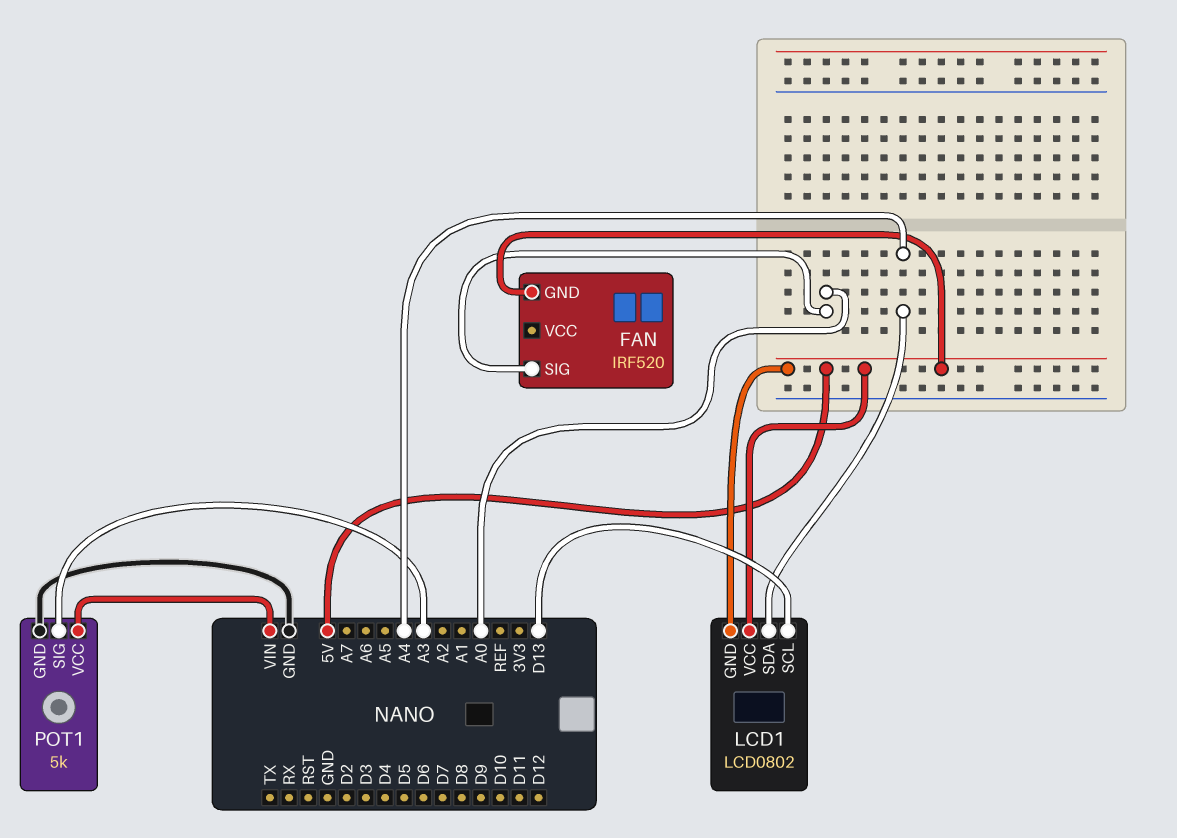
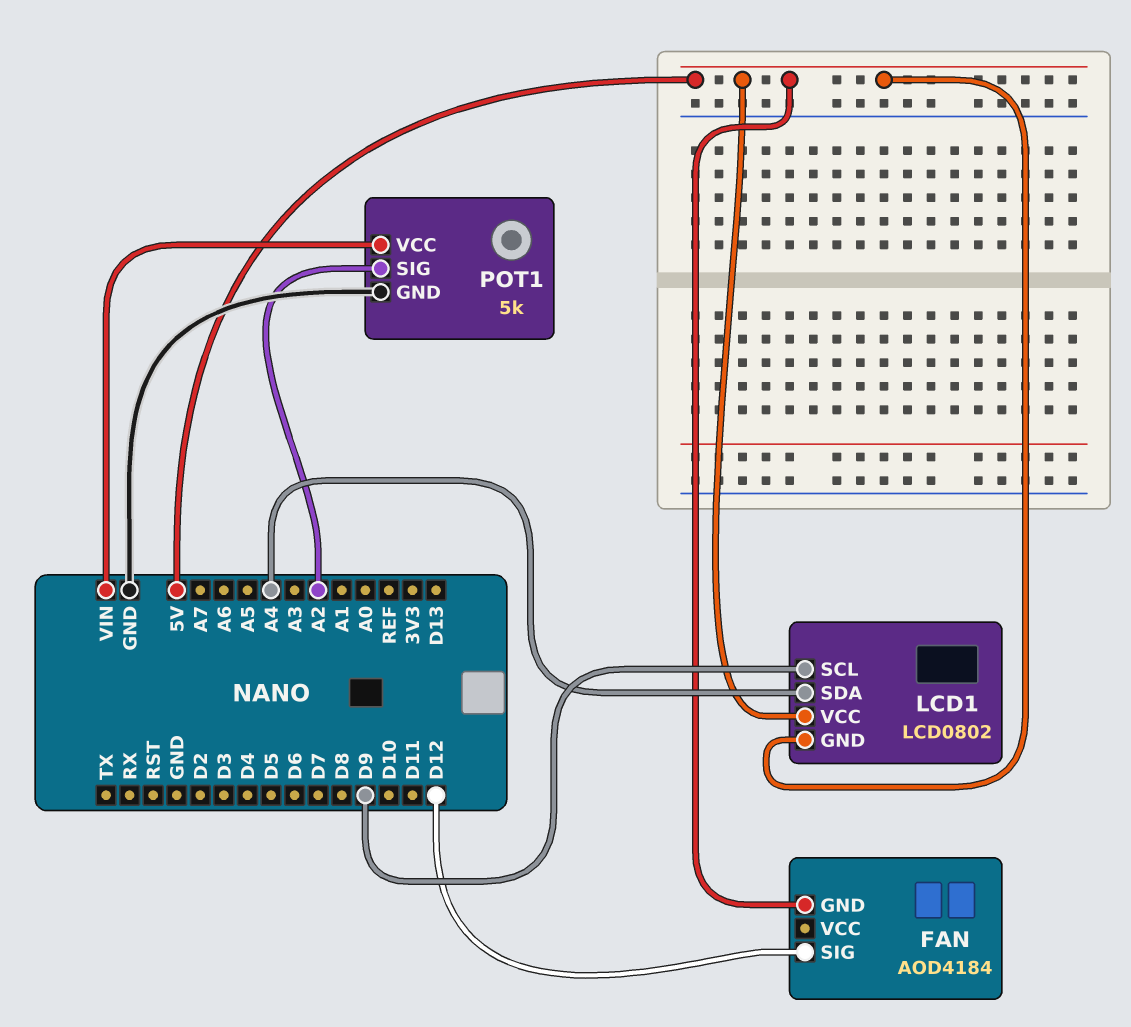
FAN: IRF520 -> AOD4184
FAN pin SIG: A0 -> D12
LCD1 pin SCL: D13 -> D9
POT1 pin SIG: A3 -> A2

